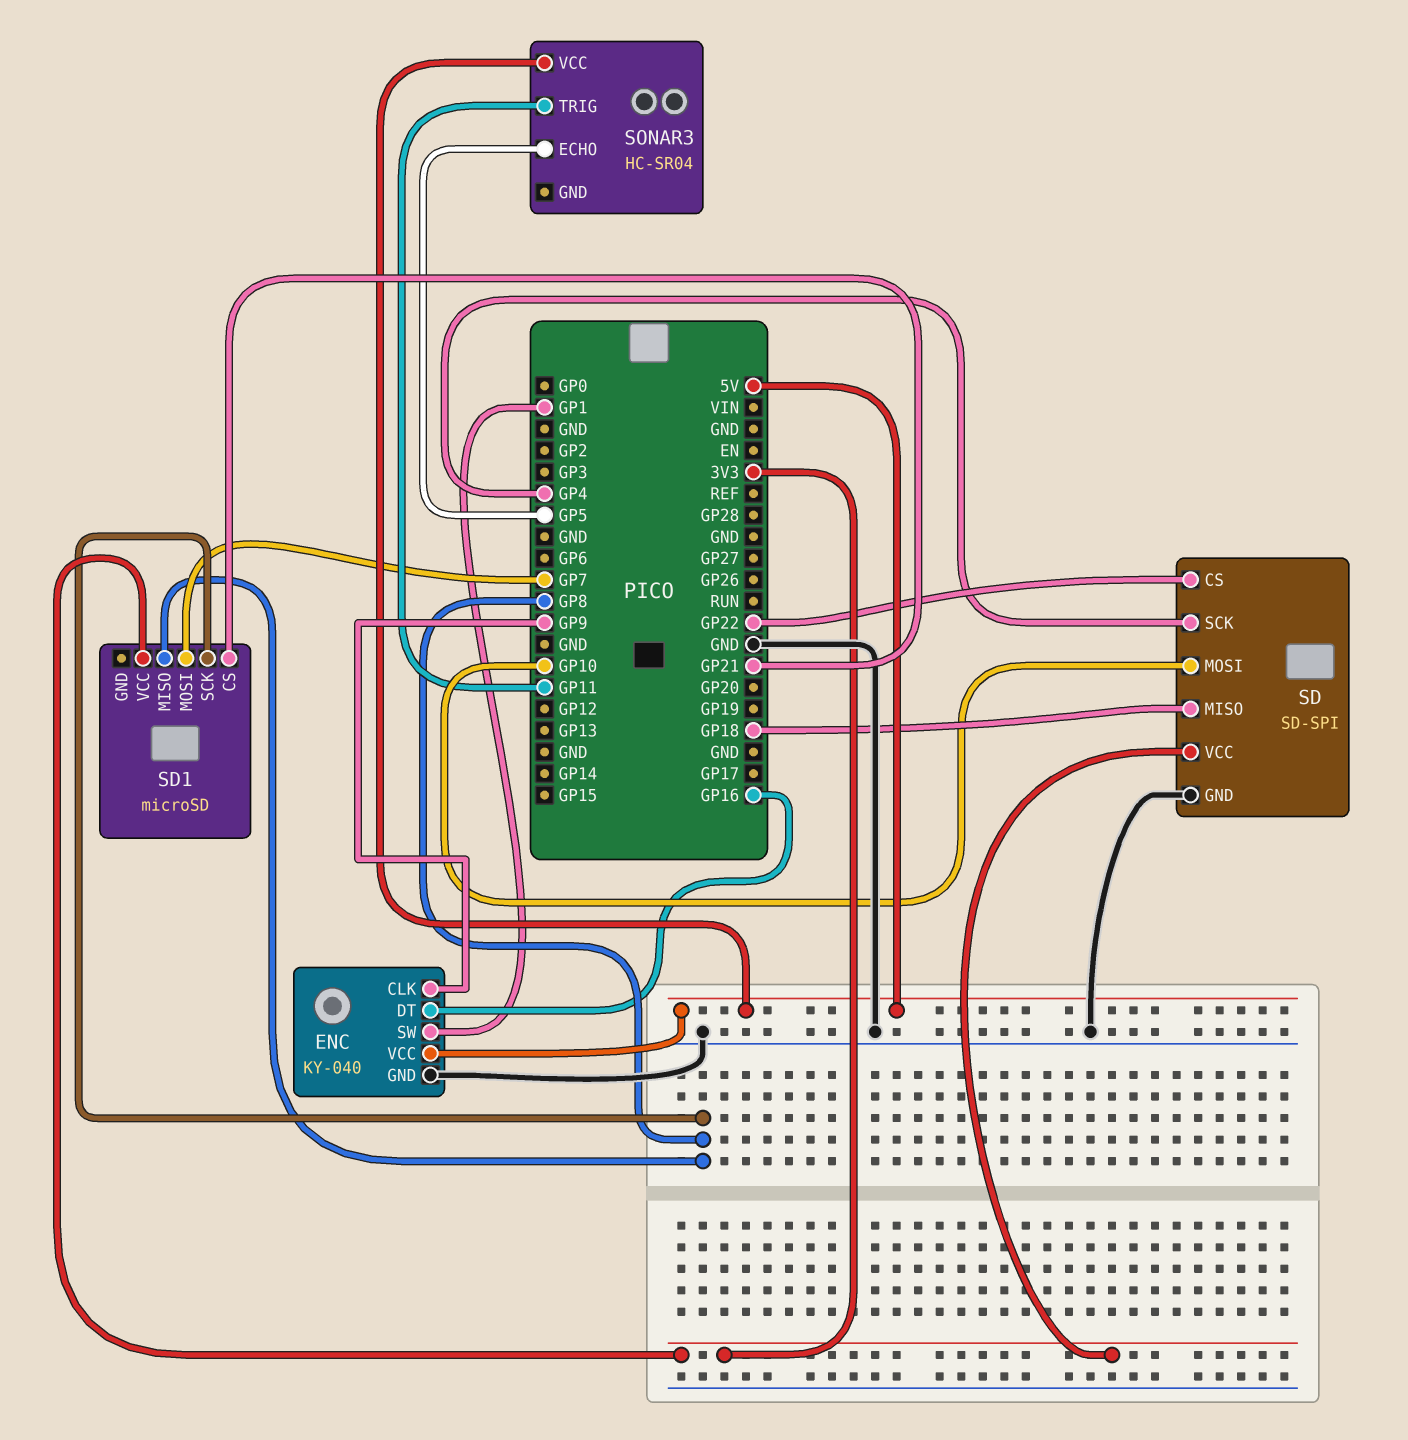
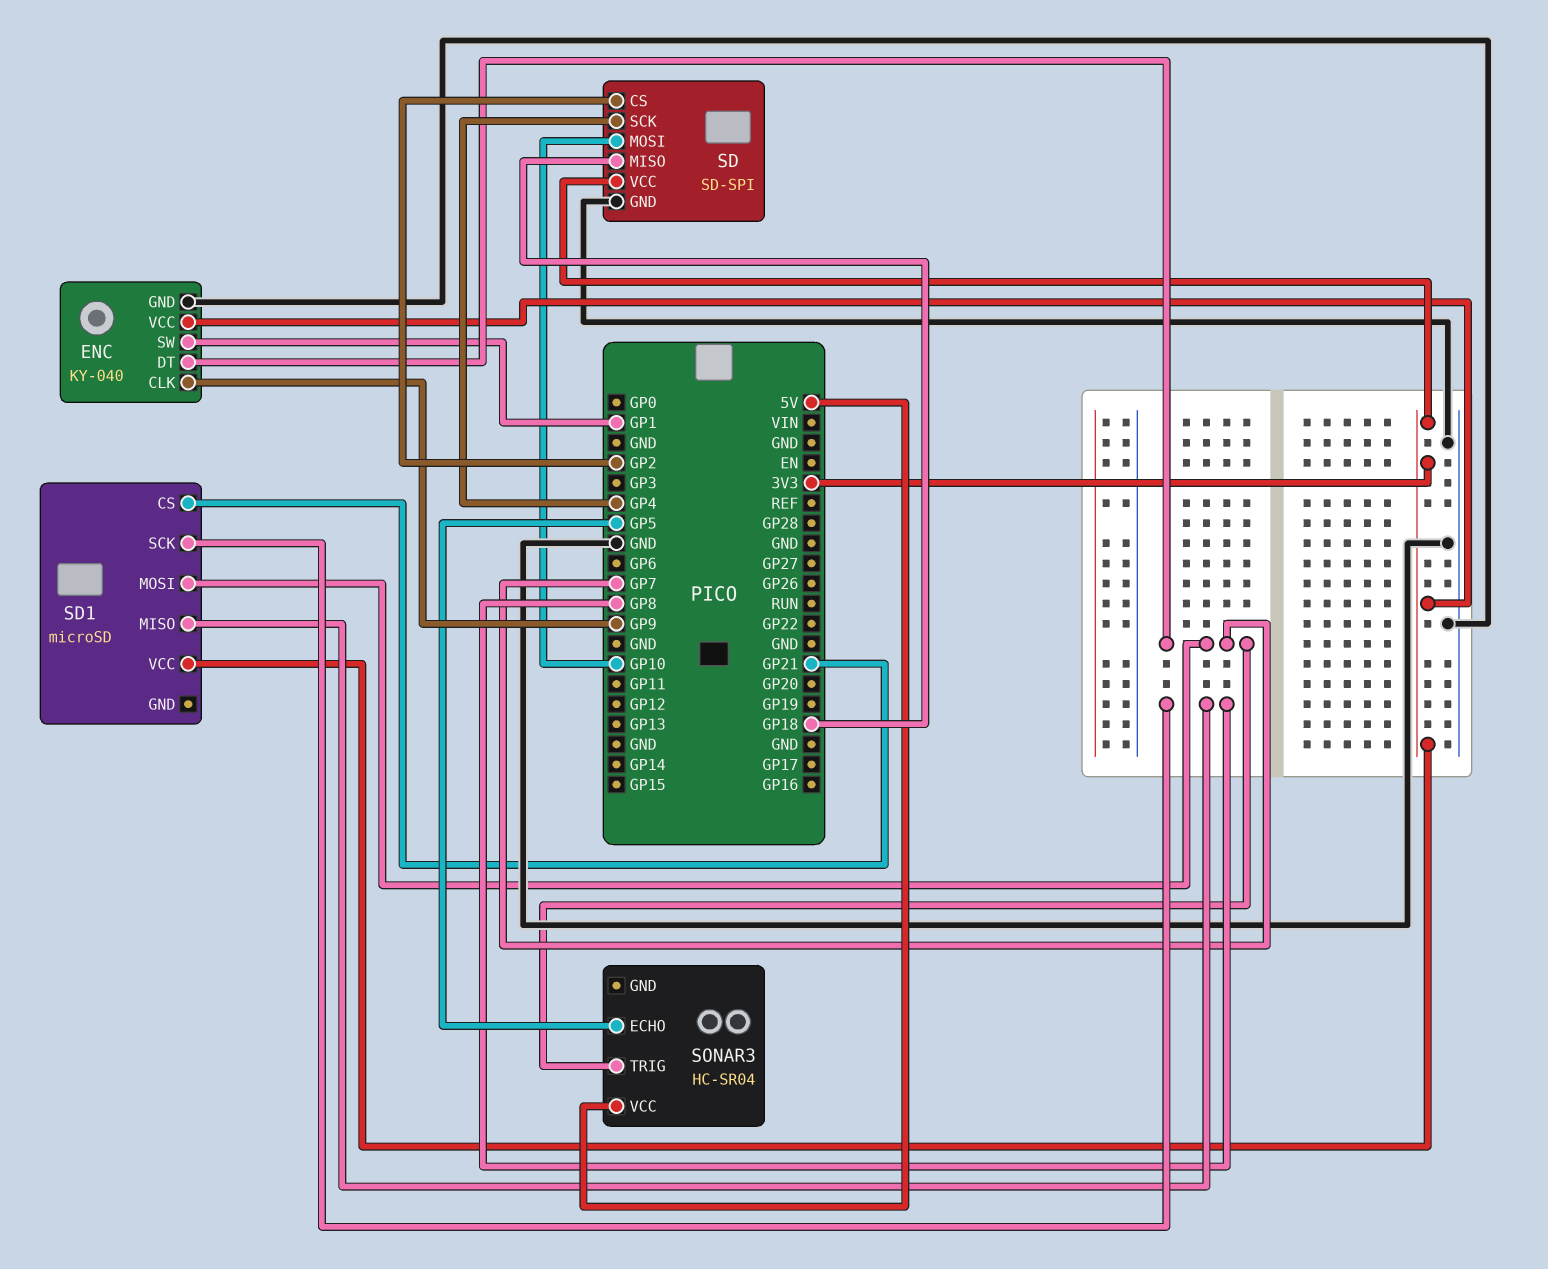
ENC pin DT: GP16 -> GP7
ENC pin VCC: 5V -> 3V3
SD pin CS: GP22 -> GP2
SONAR3 pin TRIG: GP11 -> GP7

